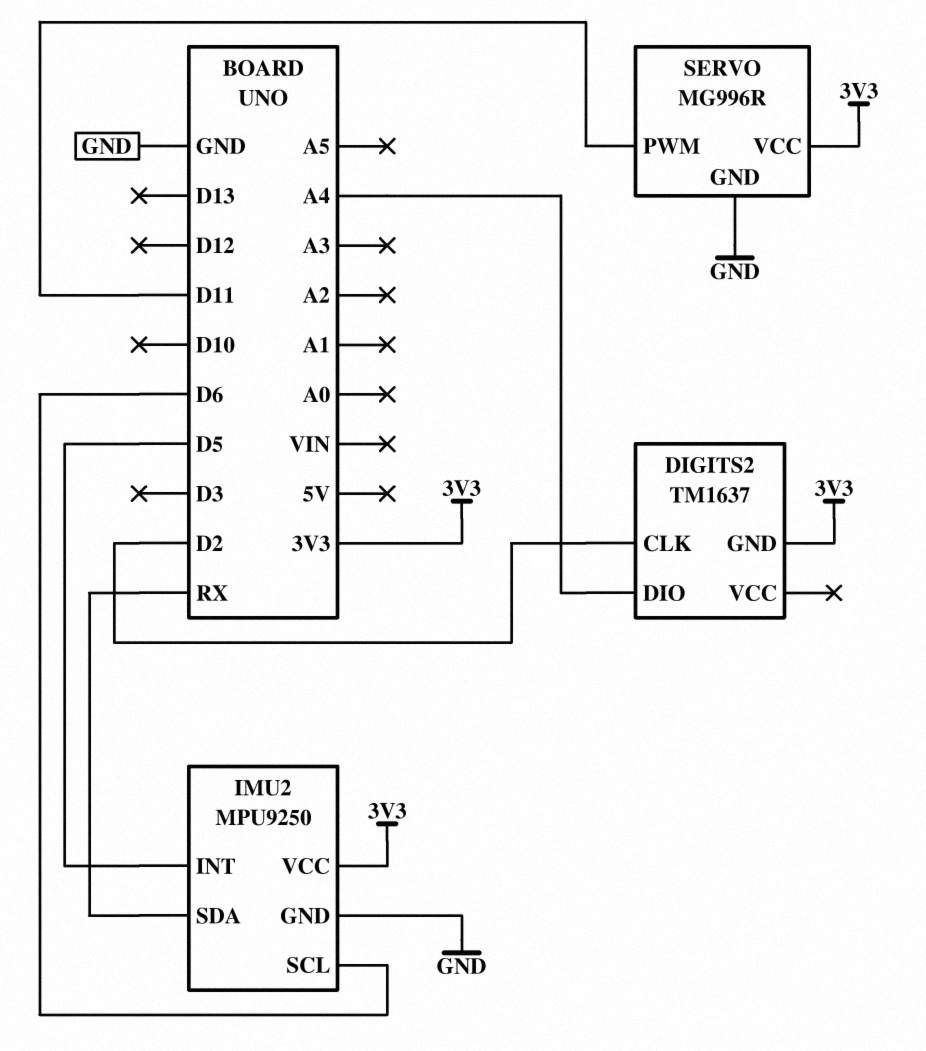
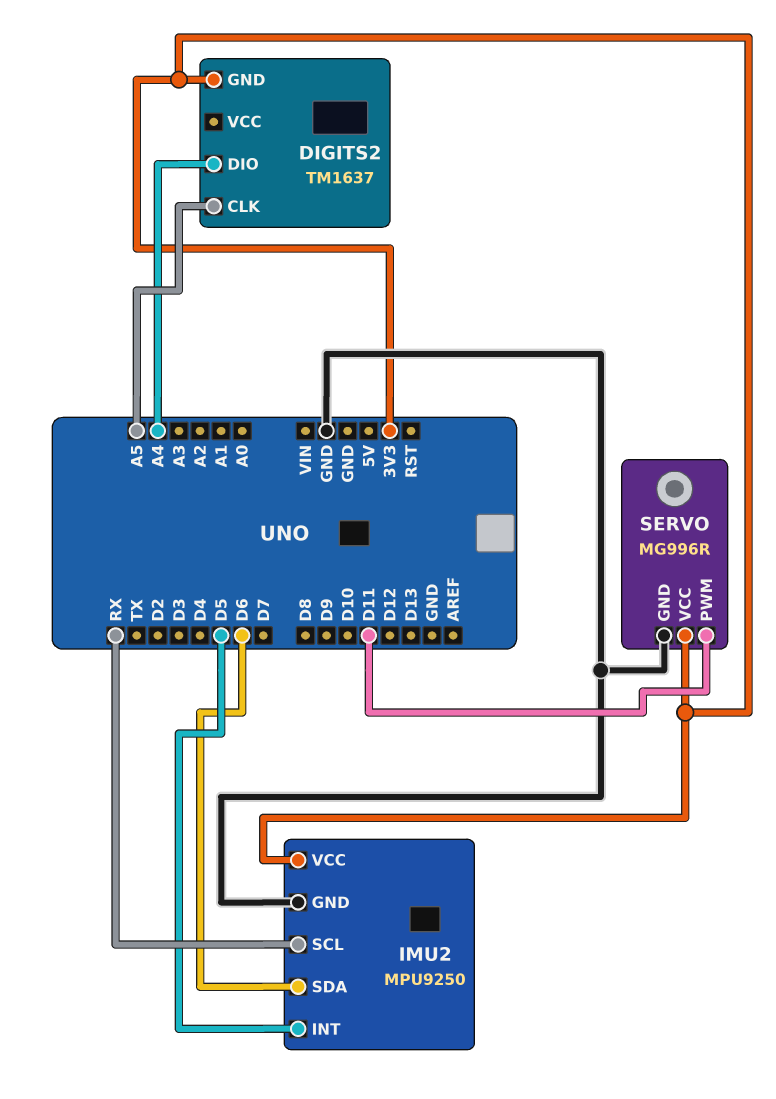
DIGITS2 pin CLK: D2 -> A5
IMU2 pin SCL: D6 -> RX
IMU2 pin SDA: RX -> D6

